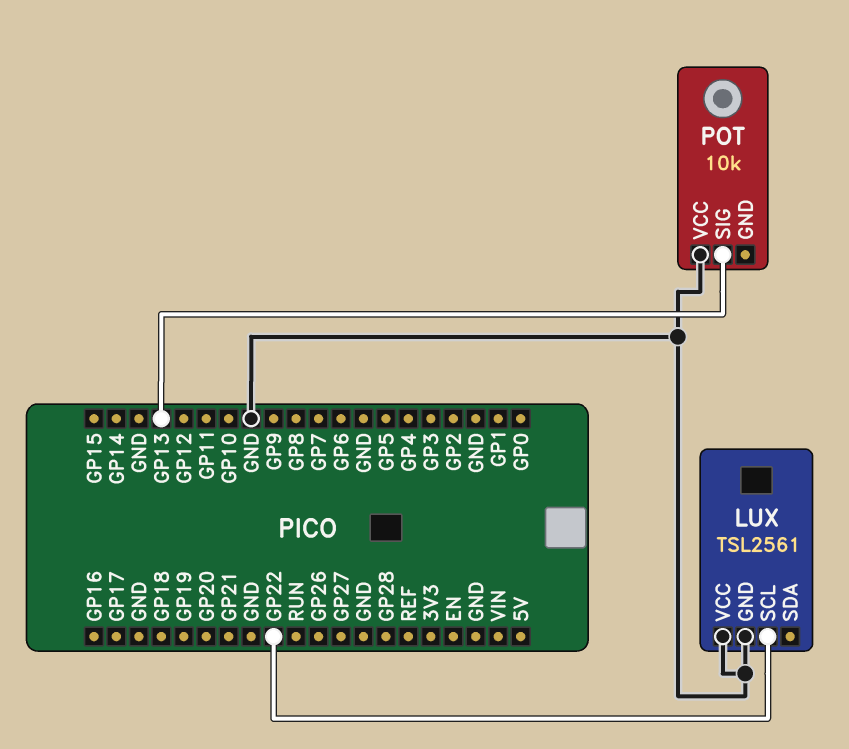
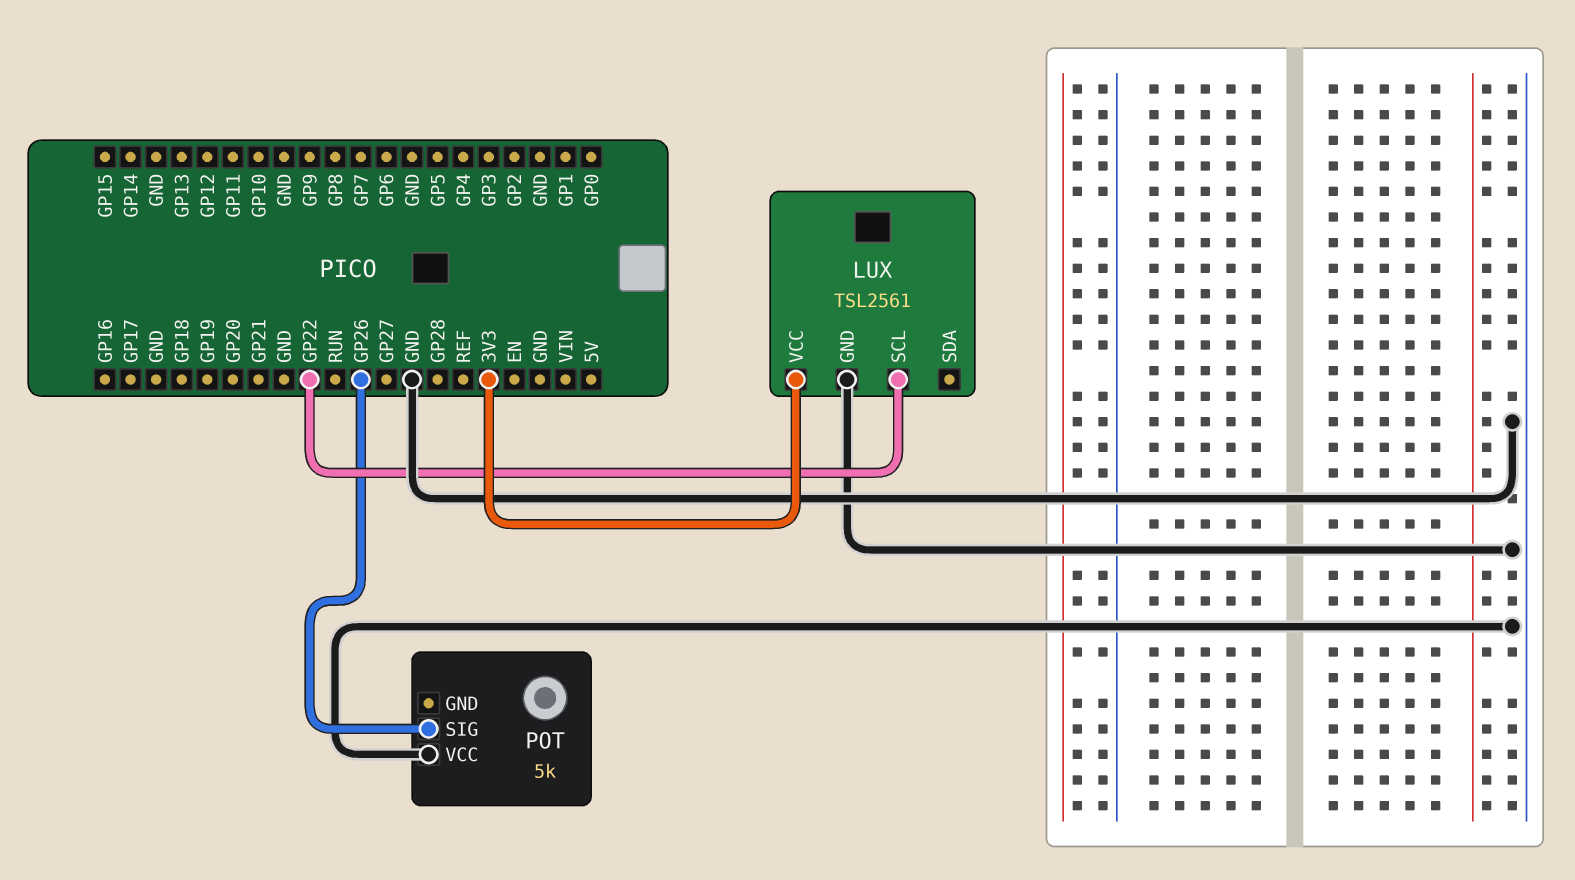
LUX pin VCC: GND -> 3V3
POT: 10k -> 5k
POT pin SIG: GP13 -> GP26

